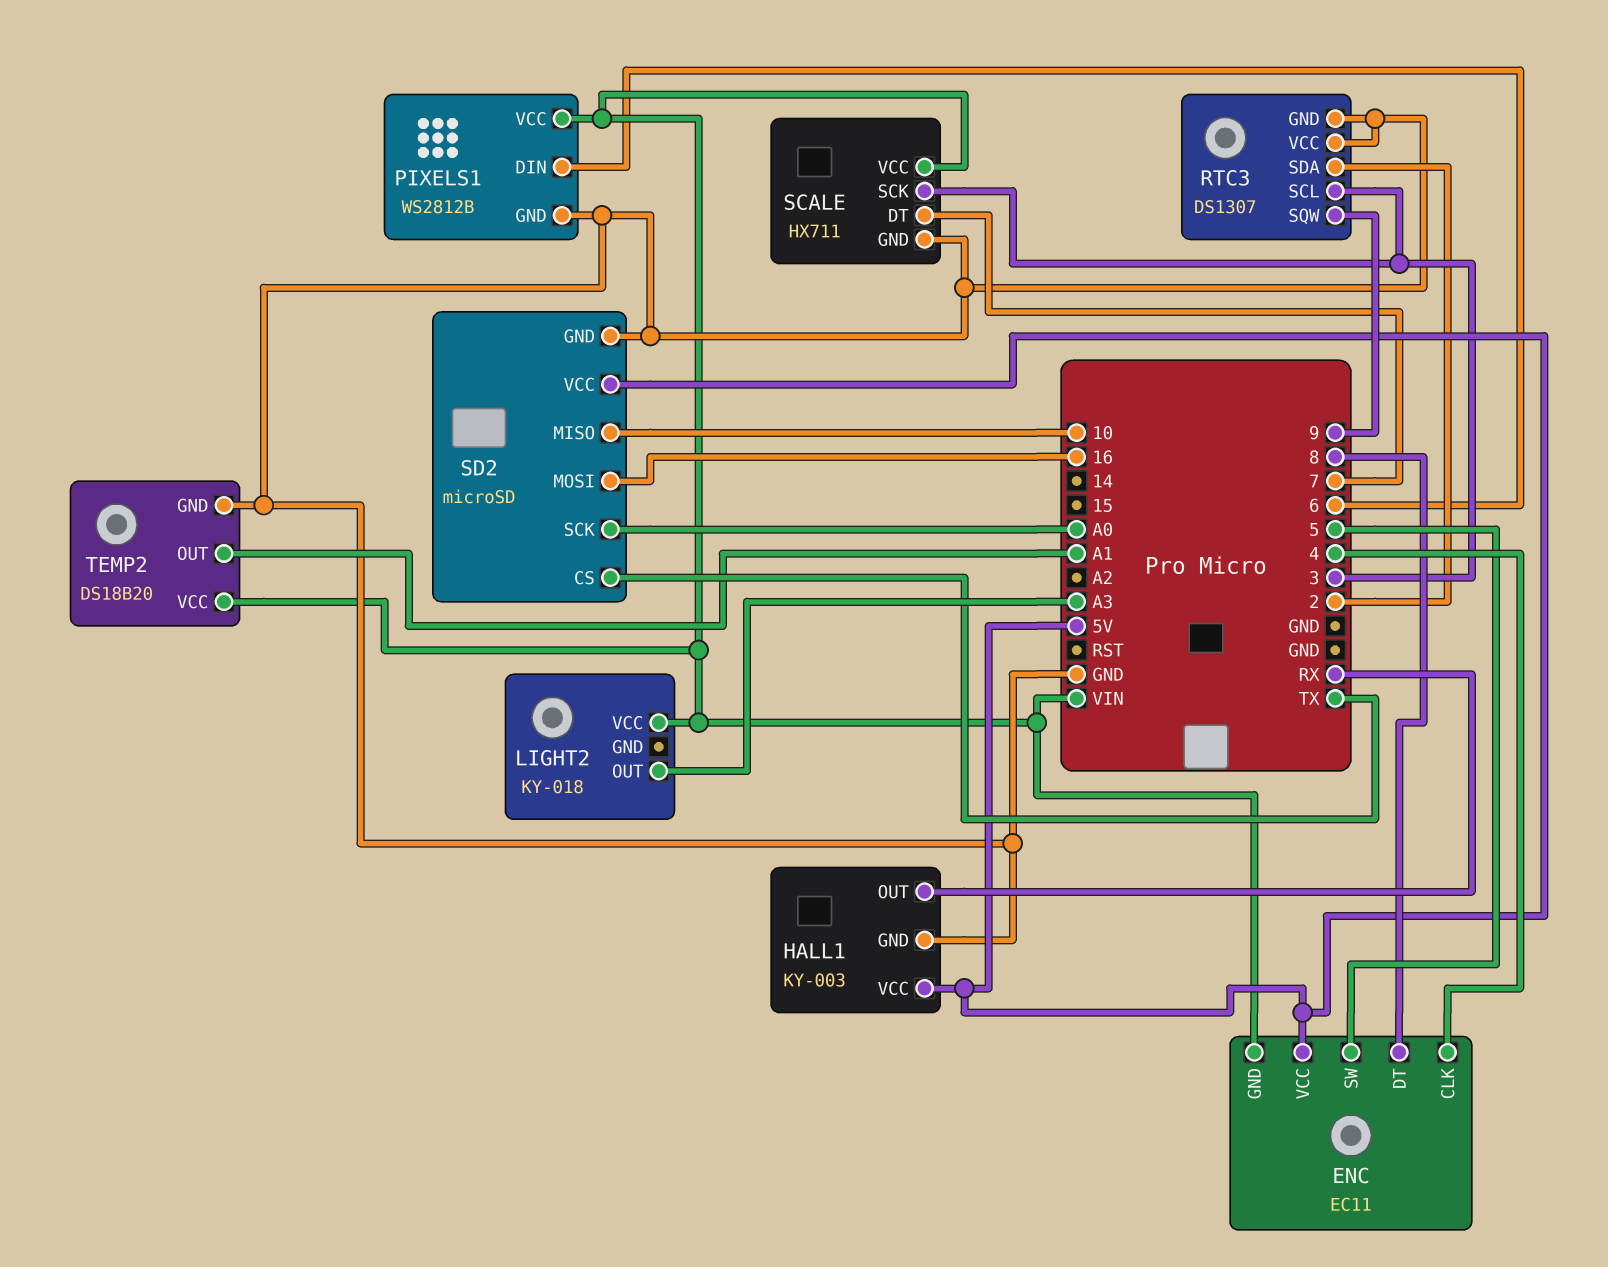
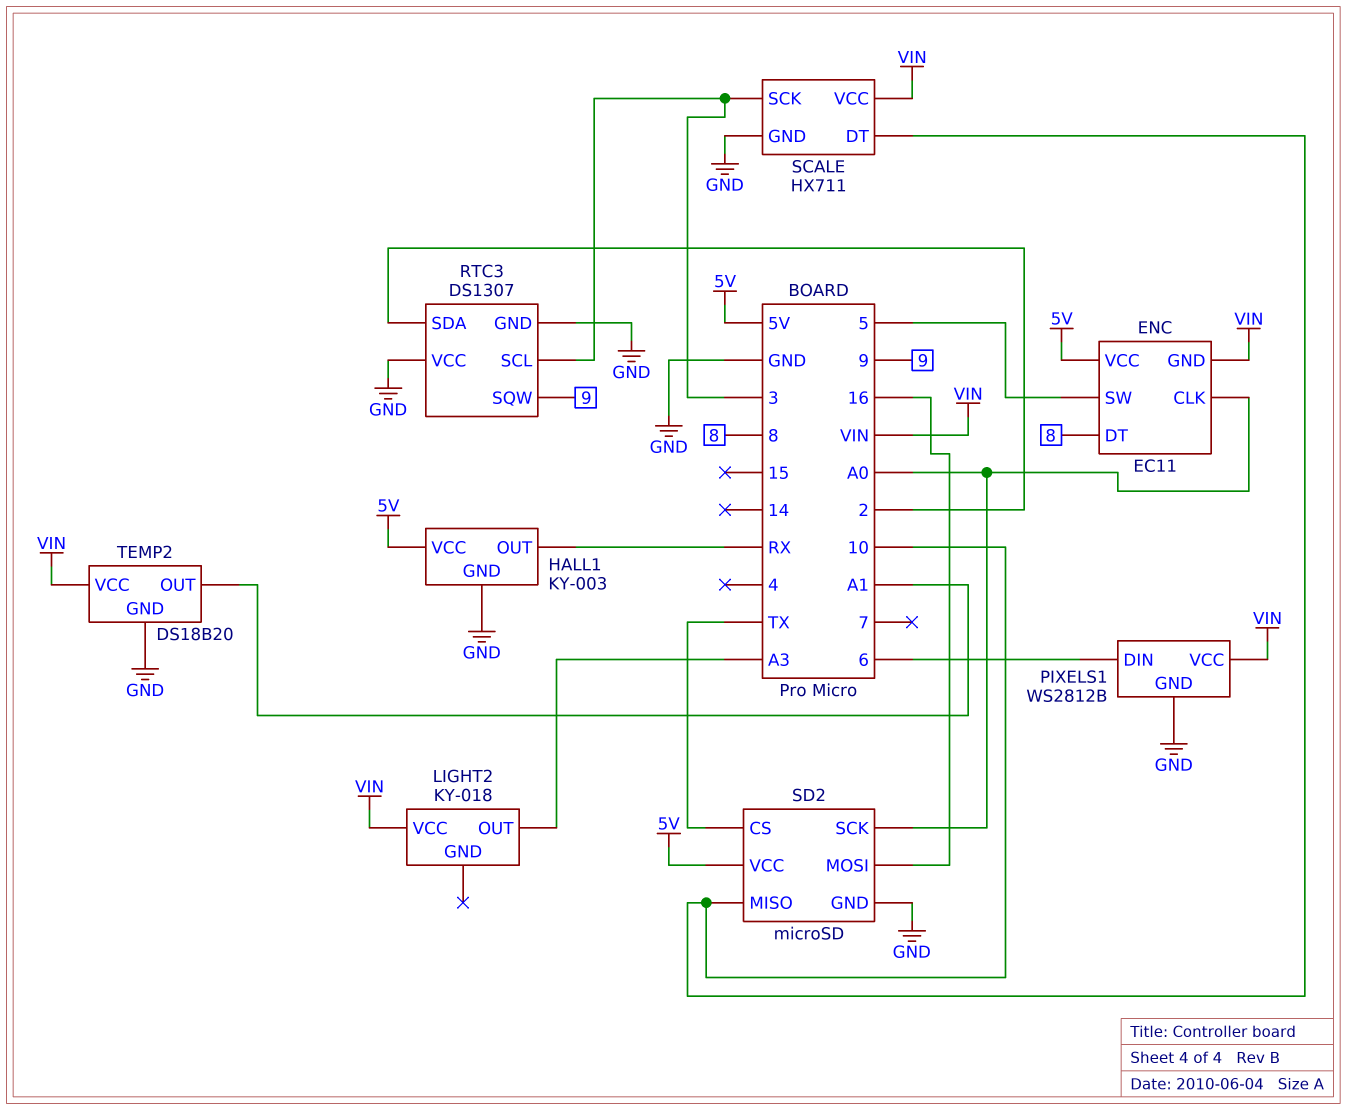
ENC pin CLK: 4 -> A0
SCALE pin DT: 7 -> 10

